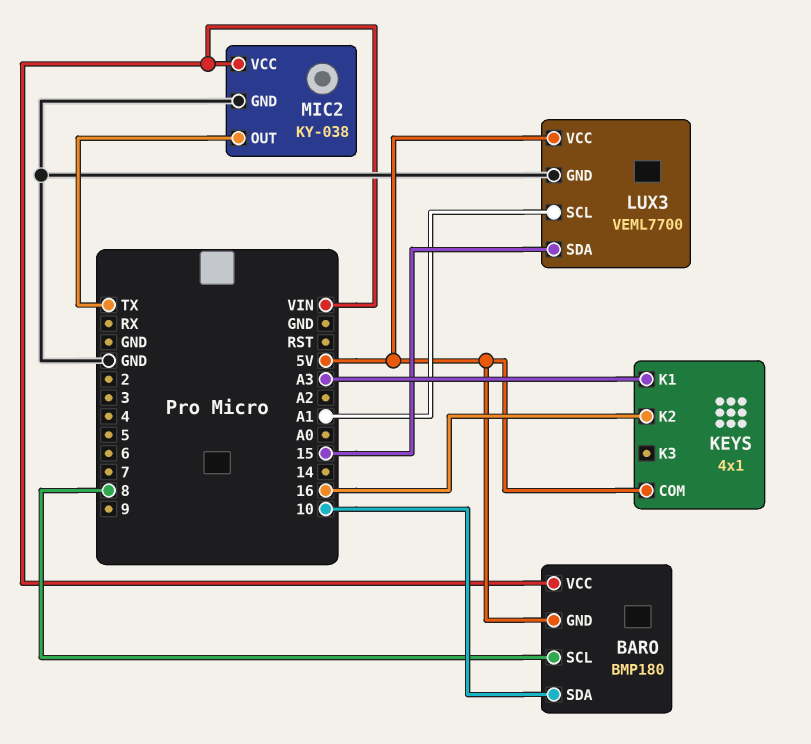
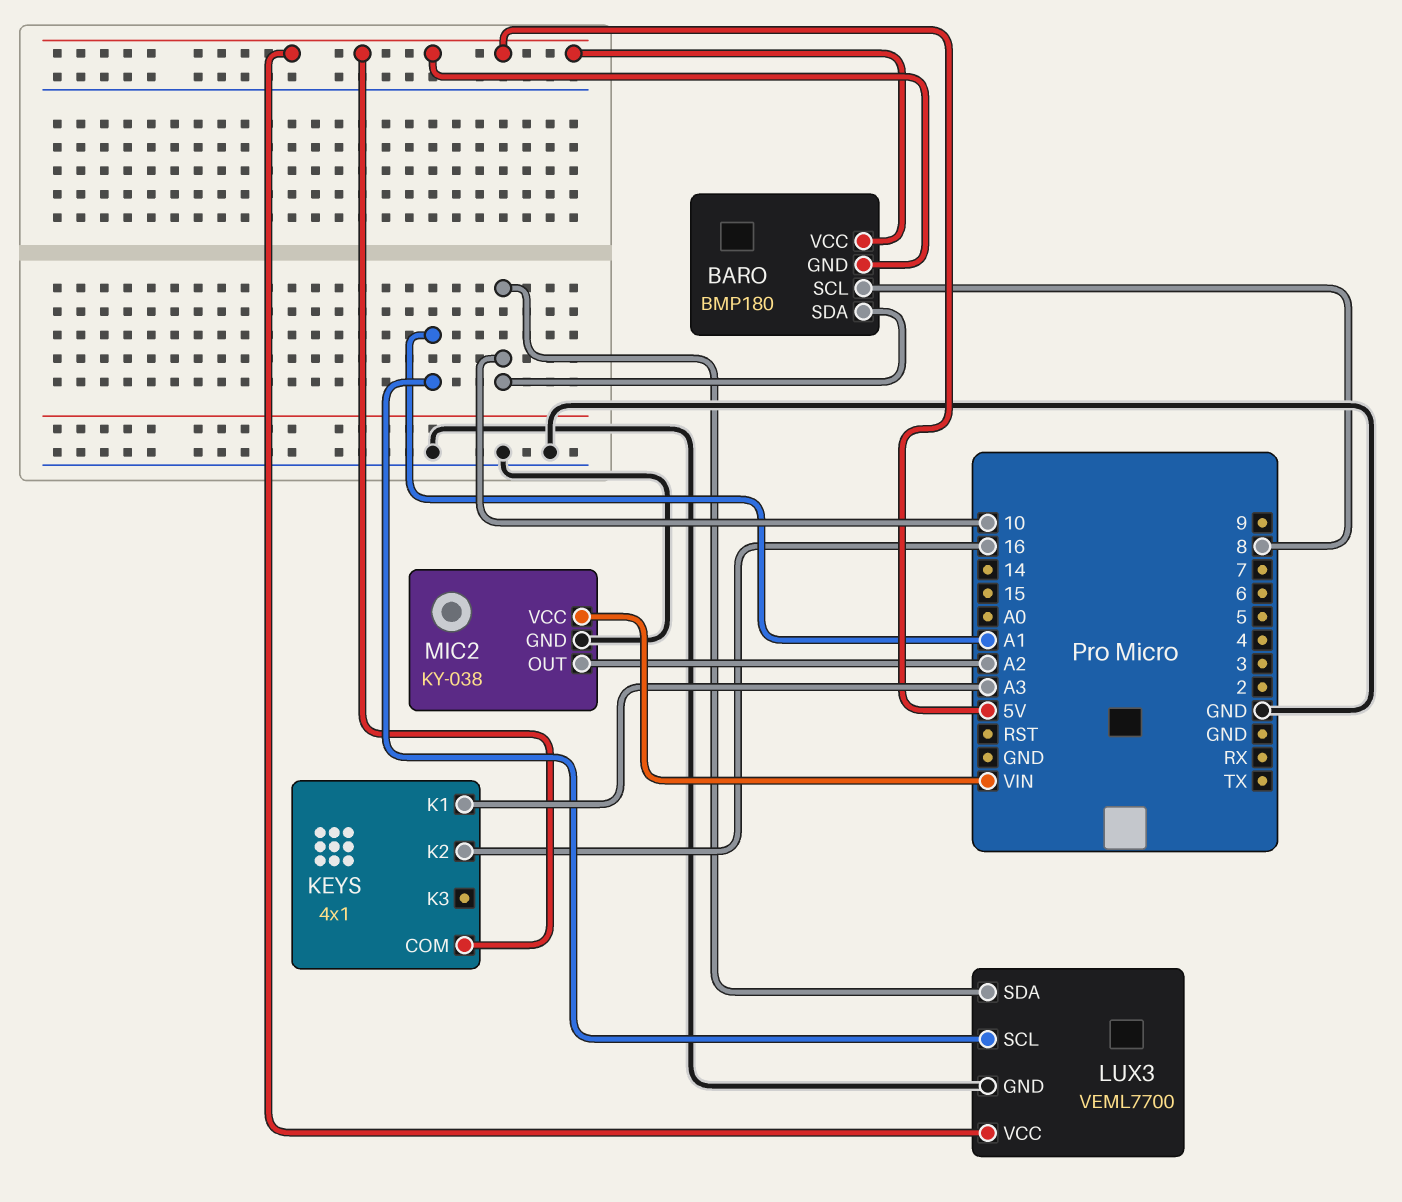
BARO pin VCC: VIN -> 5V
LUX3 pin SDA: 15 -> 10
MIC2 pin OUT: TX -> A2

